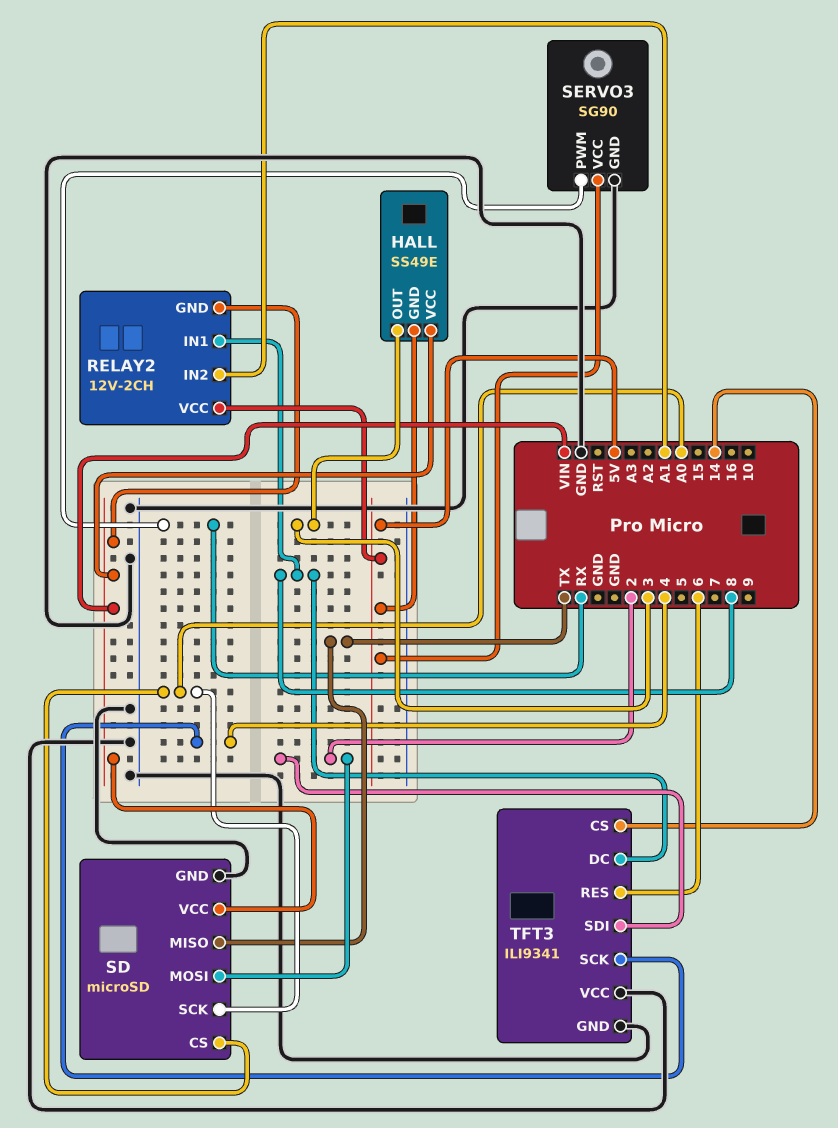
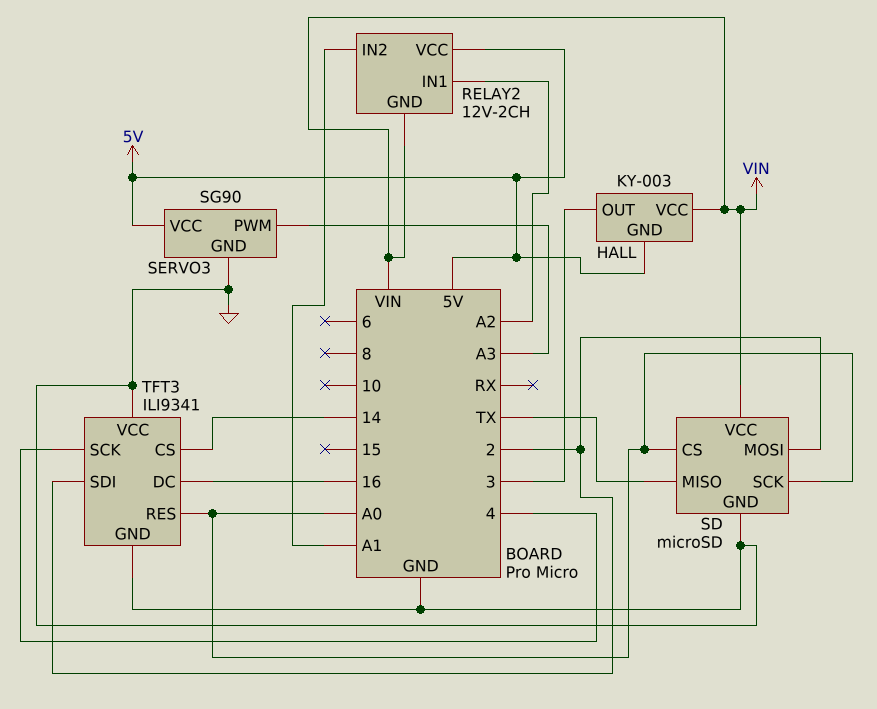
HALL: SS49E -> KY-003
RELAY2 pin IN1: 8 -> A2
SERVO3 pin PWM: RX -> A3
TFT3 pin DC: 8 -> 16
TFT3 pin RES: 6 -> A0

